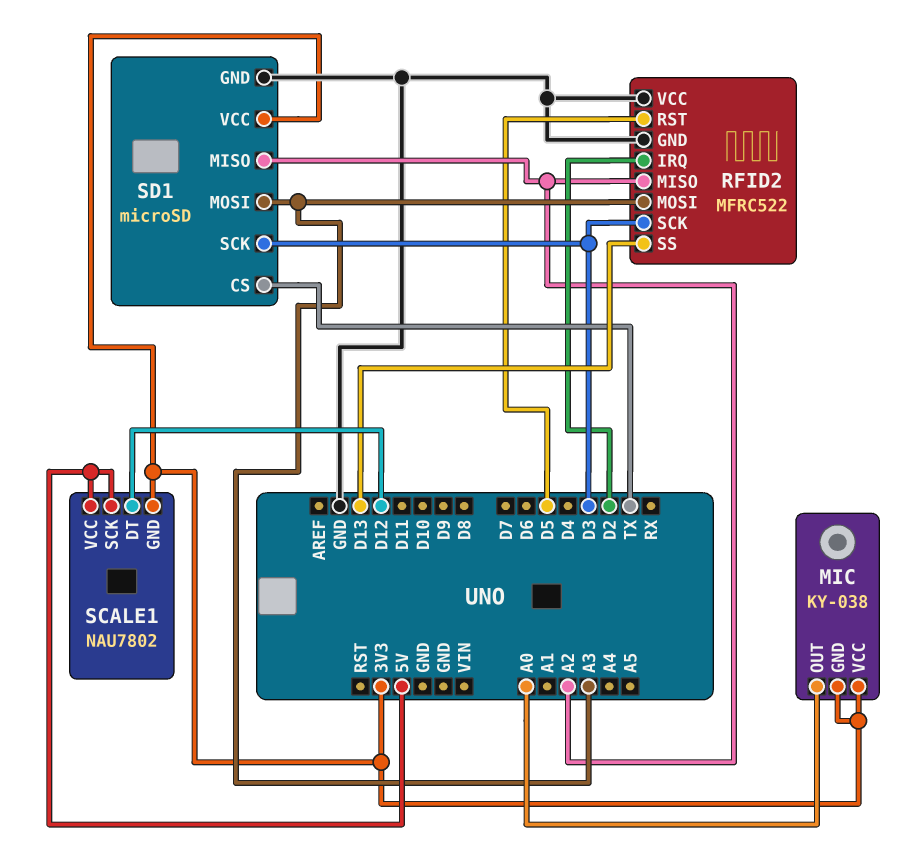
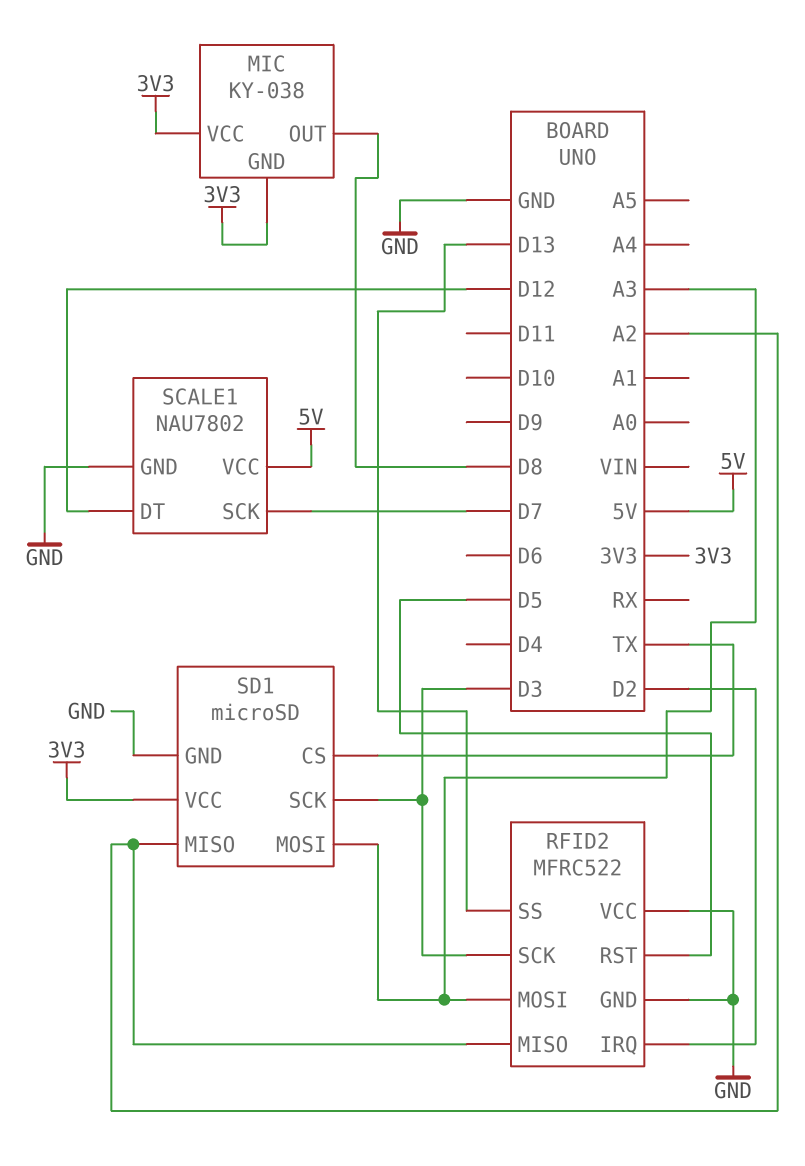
MIC pin OUT: A0 -> D8
SCALE1 pin GND: 3V3 -> GND
SCALE1 pin SCK: 5V -> D7

